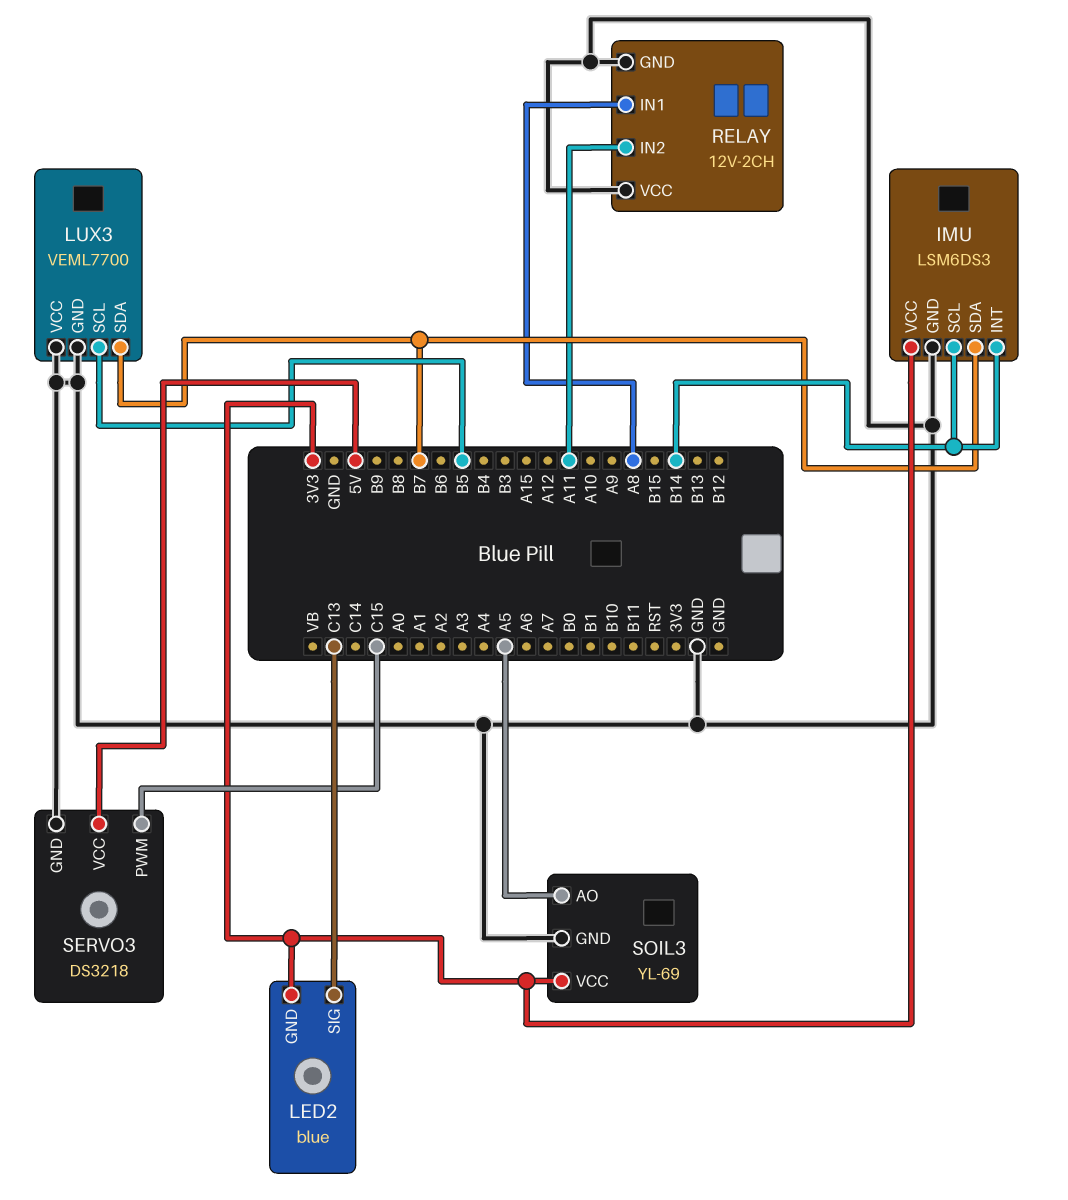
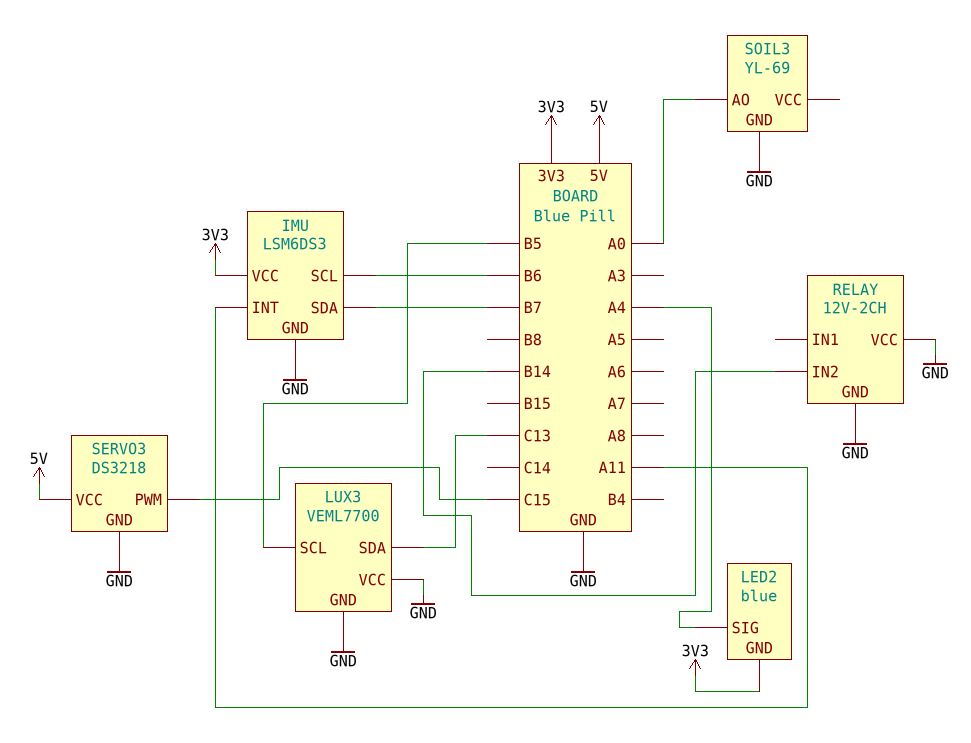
IMU pin INT: B14 -> A11
IMU pin SCL: B14 -> B6
LED2 pin SIG: C13 -> A4
LUX3 pin SDA: B7 -> C13
RELAY pin IN1: A8 -> none
RELAY pin IN2: A11 -> B14
SOIL3 pin AO: A5 -> A0
SOIL3 pin VCC: 3V3 -> none

